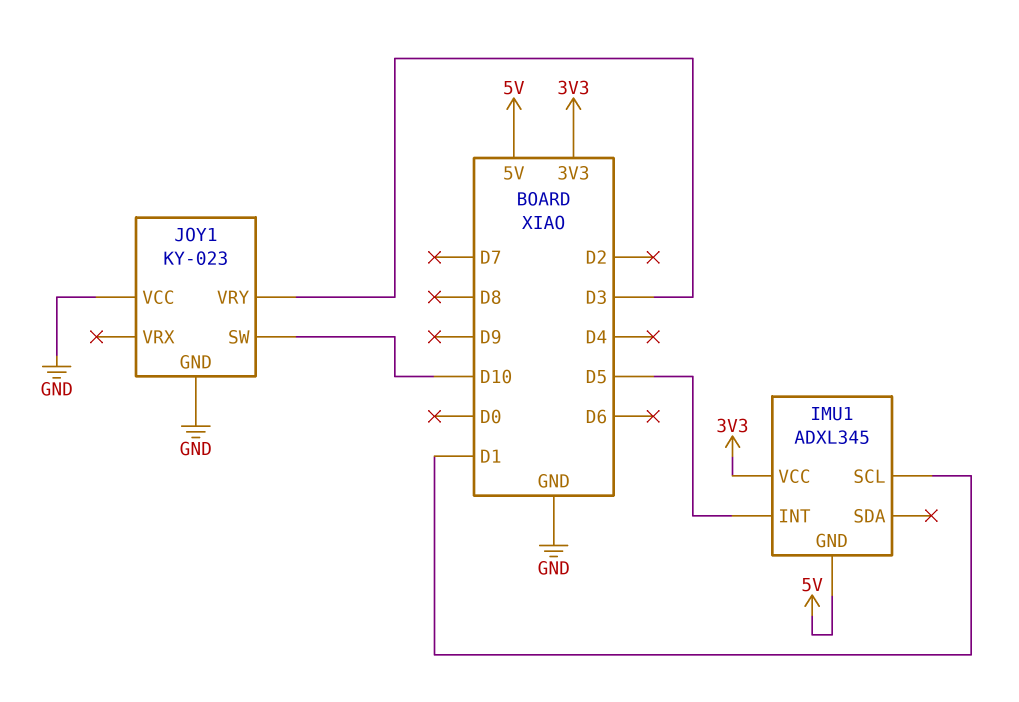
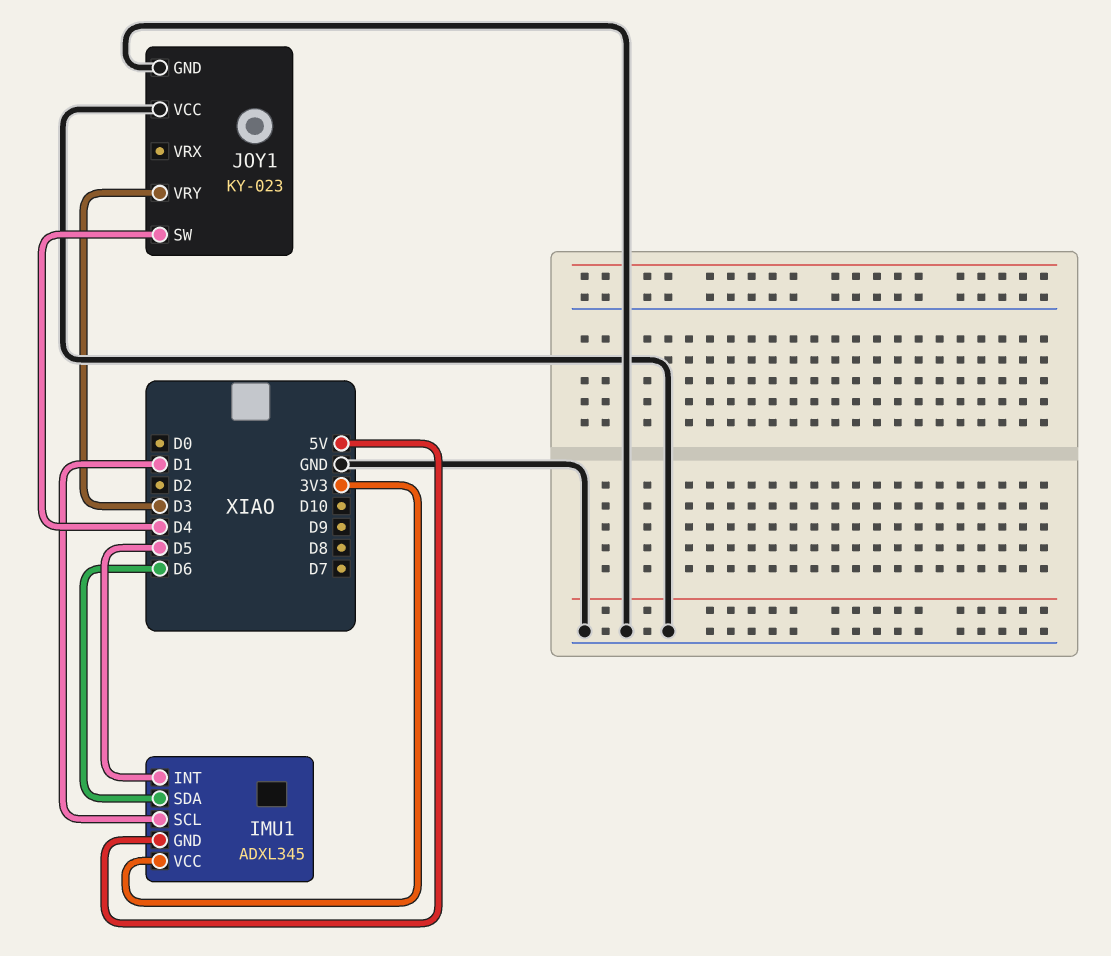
IMU1 pin SDA: none -> D6
JOY1 pin SW: D10 -> D4

